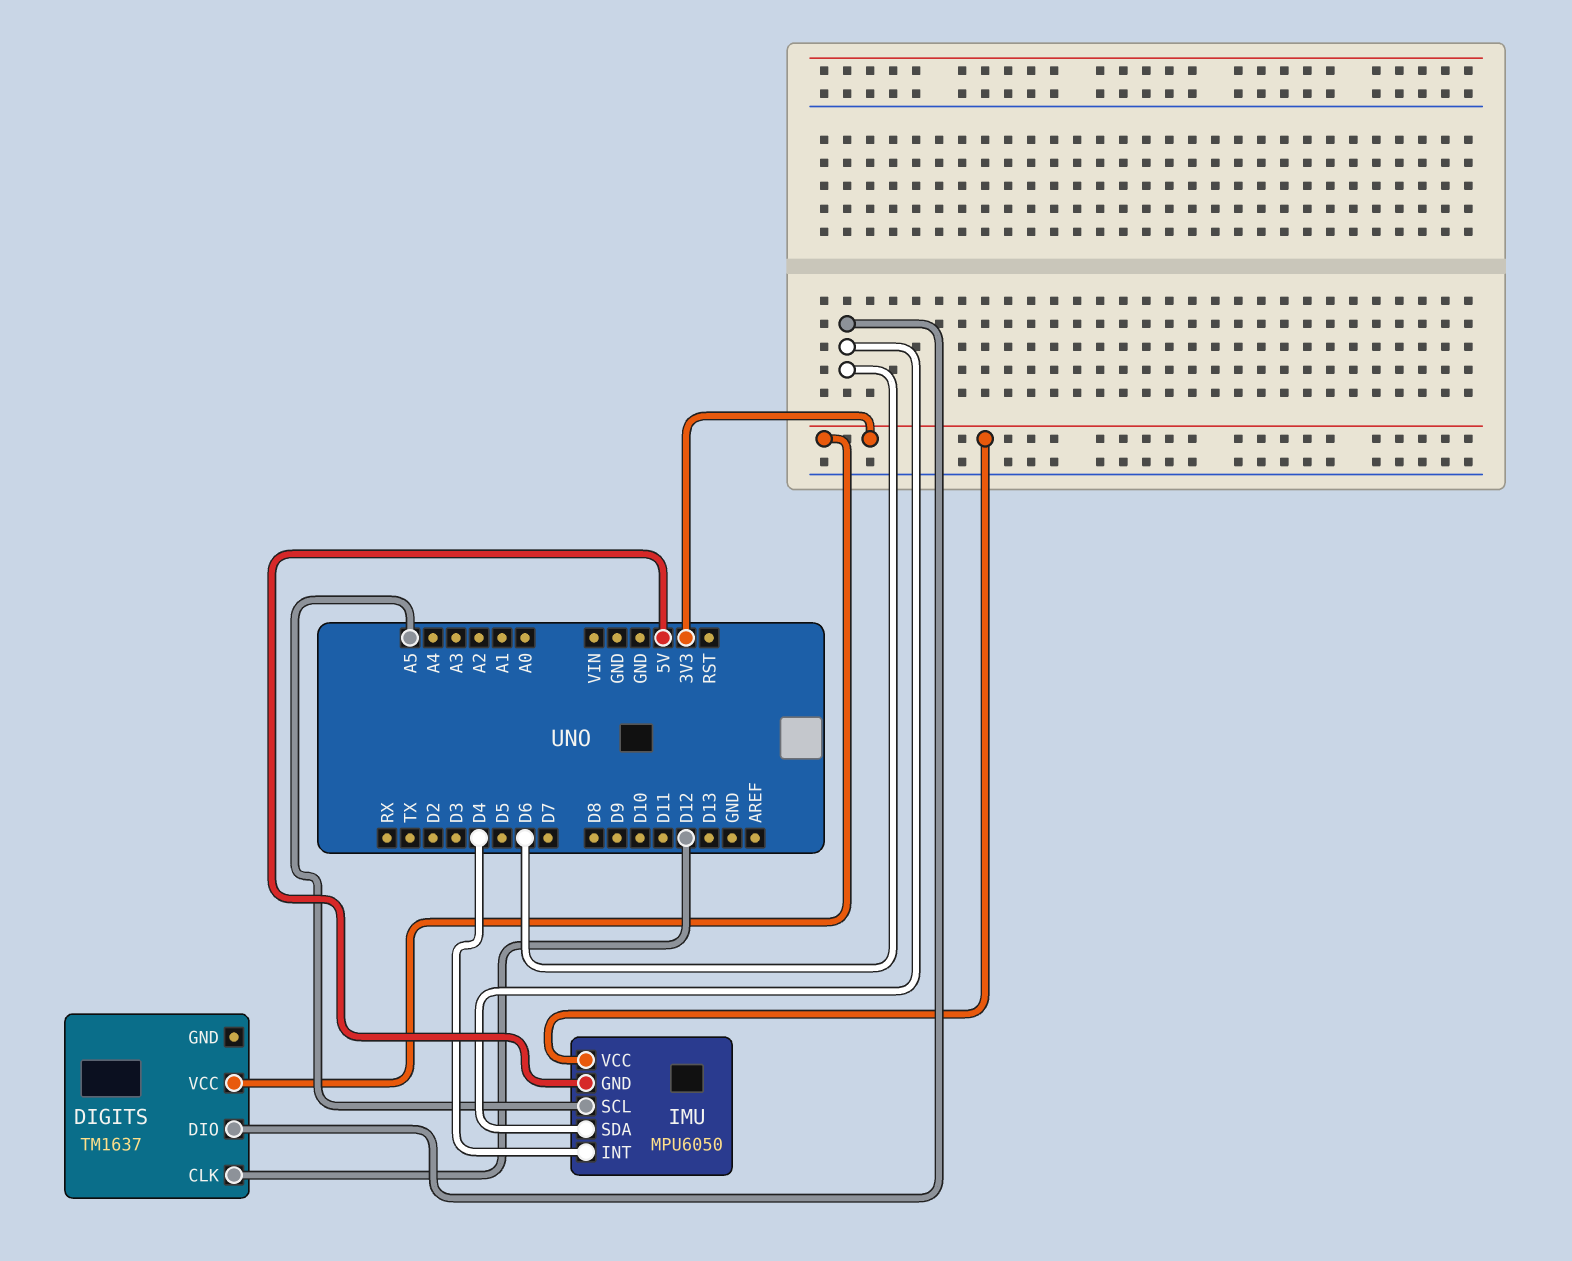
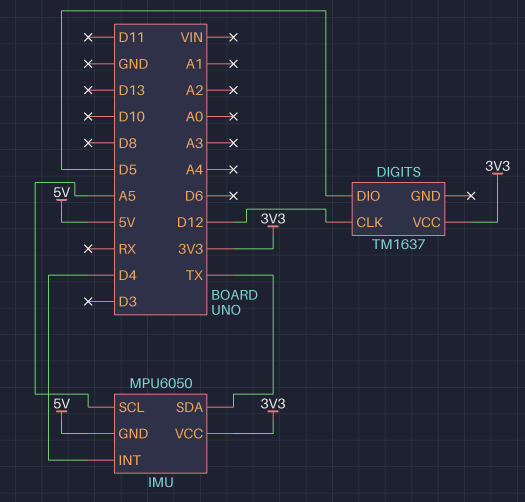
DIGITS pin DIO: D6 -> D5
IMU pin SDA: D6 -> TX

